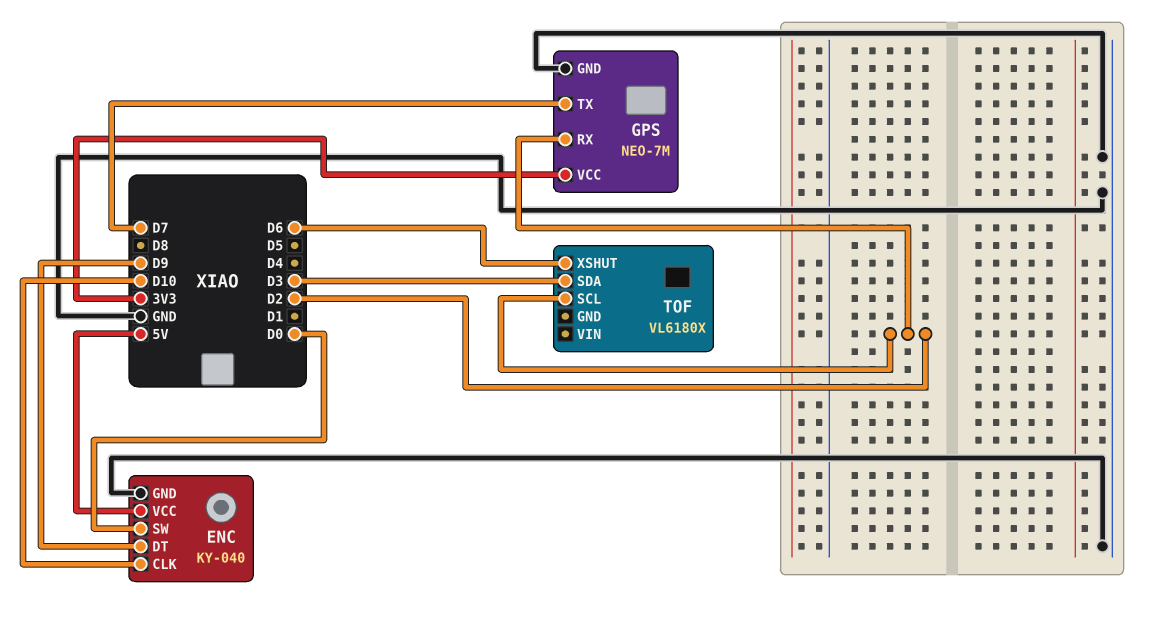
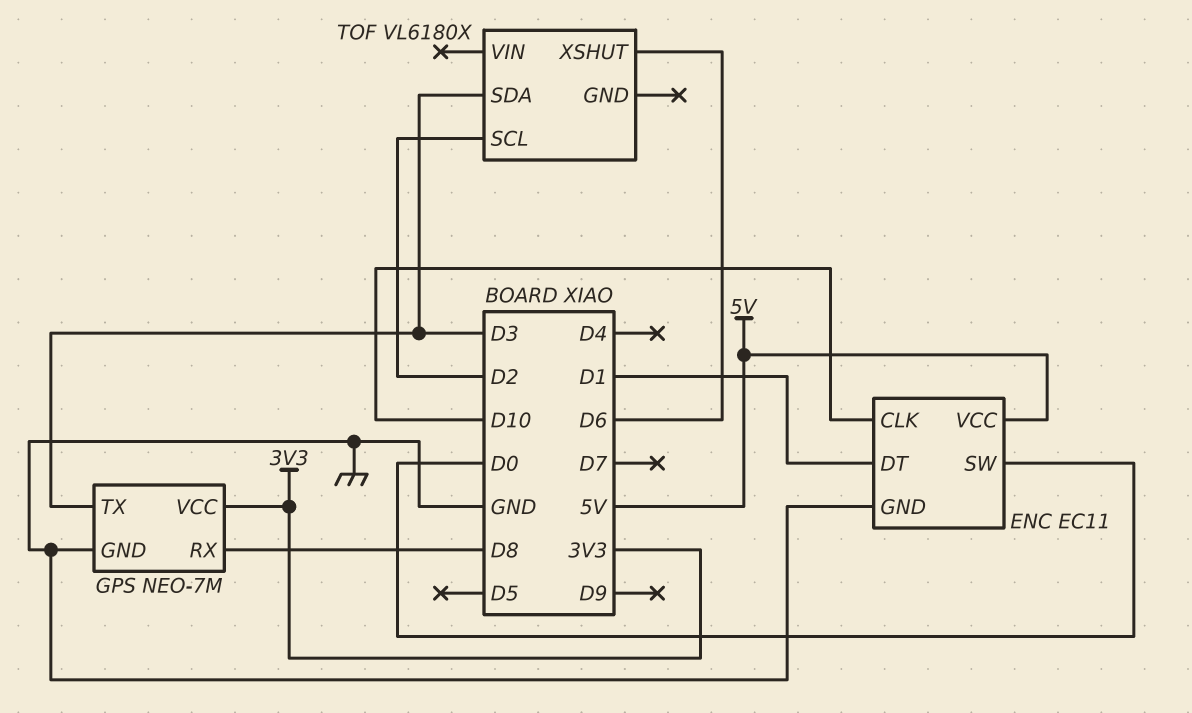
ENC: KY-040 -> EC11
ENC pin DT: D9 -> D1
GPS pin RX: D2 -> D8
GPS pin TX: D7 -> D3

